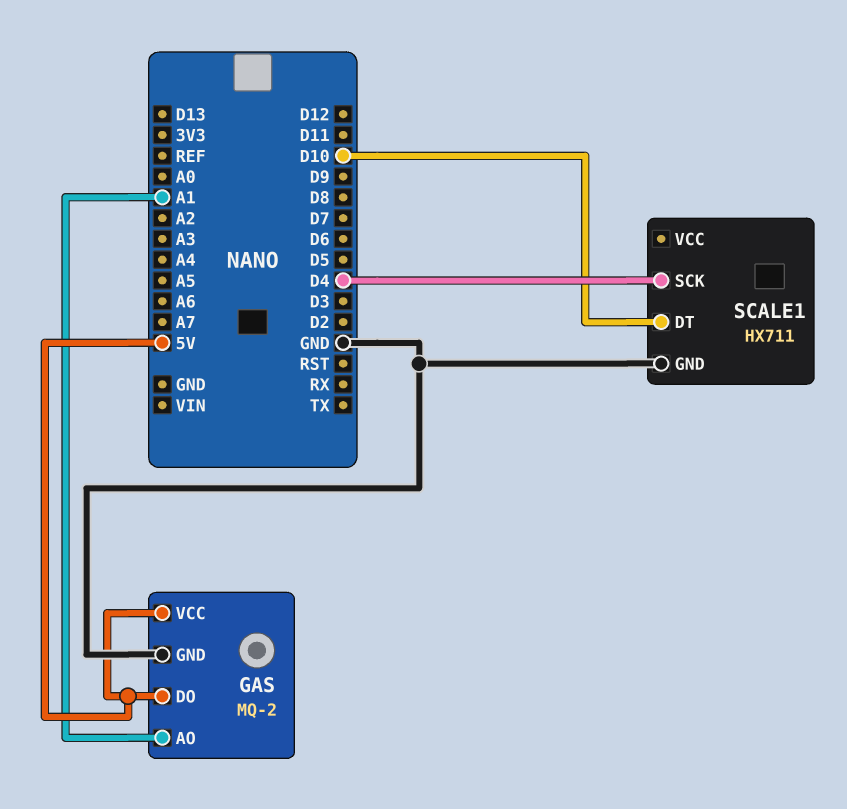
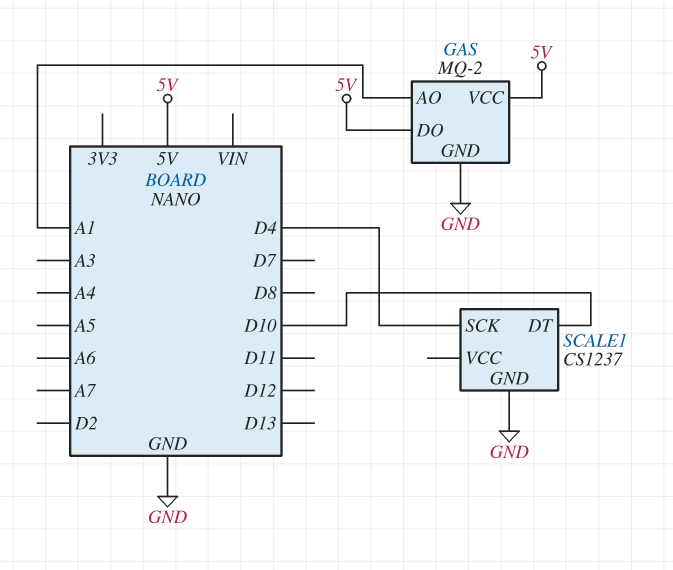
SCALE1: HX711 -> CS1237

